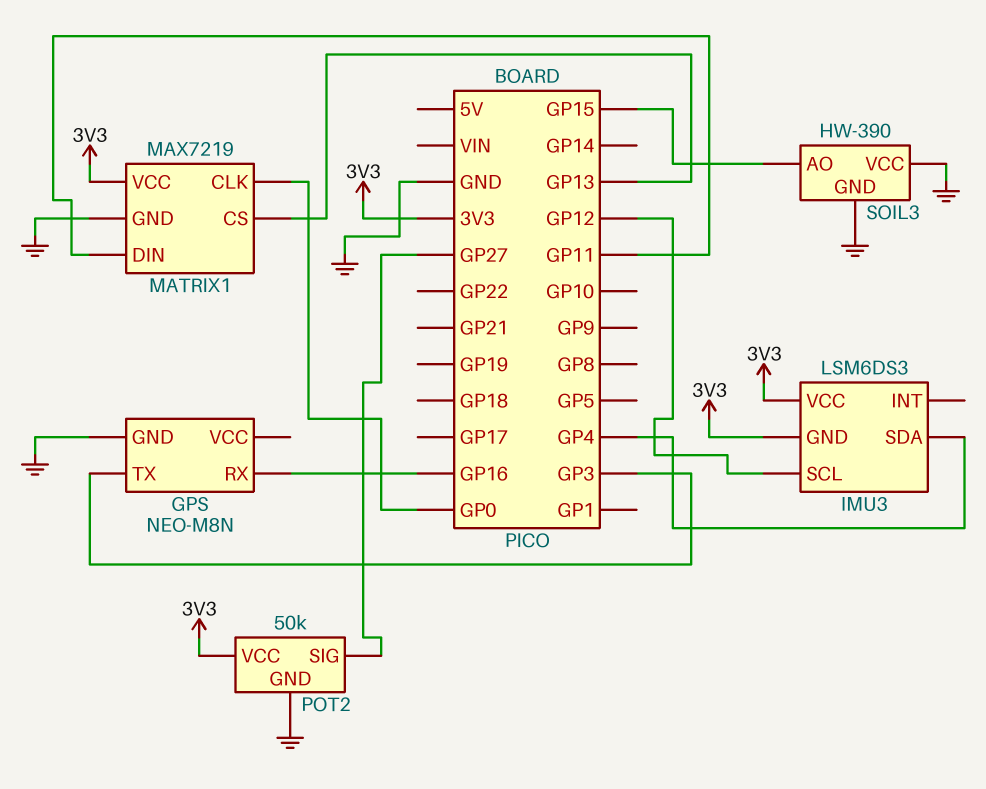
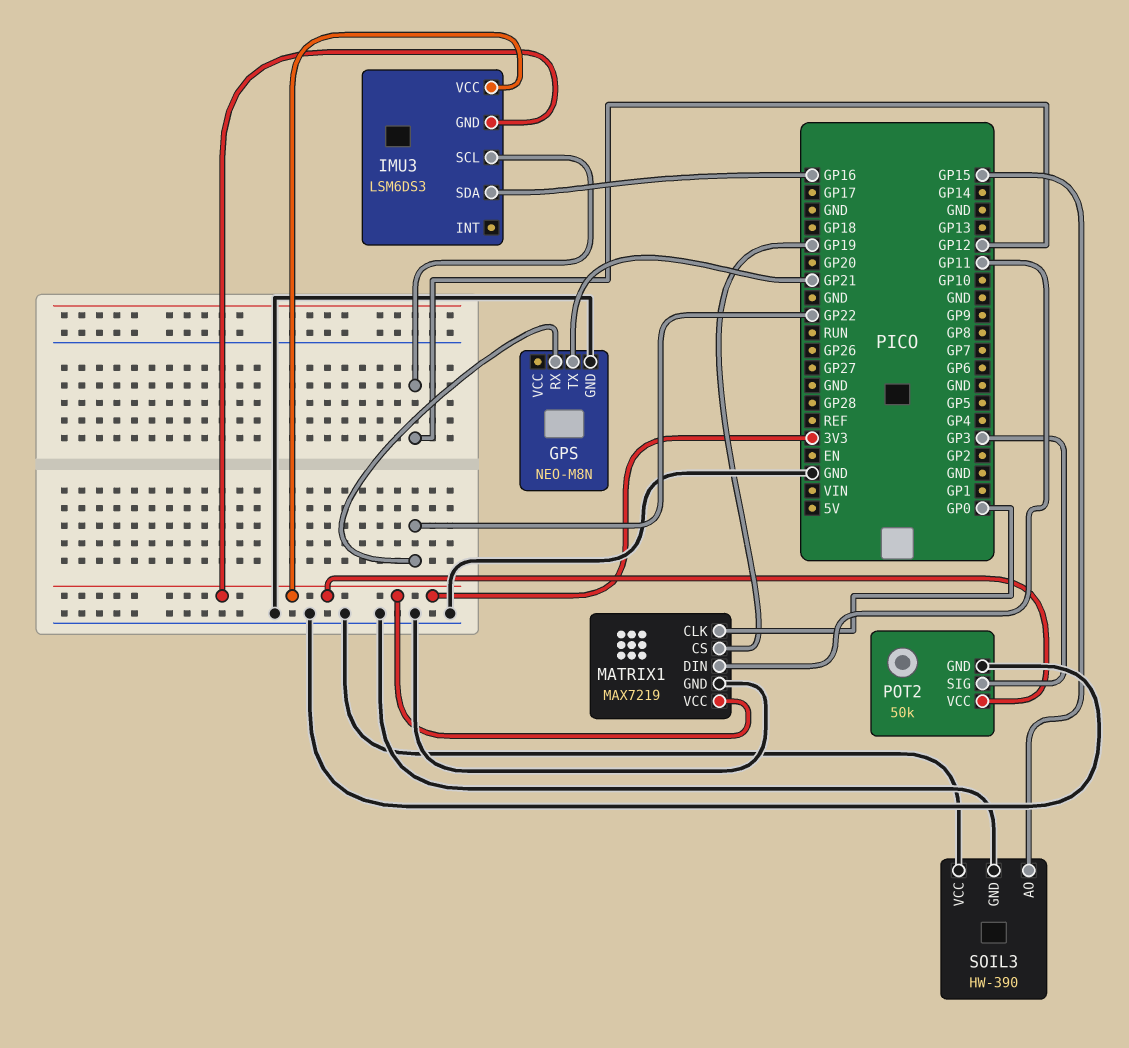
GPS pin RX: GP16 -> GP22
GPS pin TX: GP3 -> GP21
IMU3 pin SDA: GP4 -> GP16
MATRIX1 pin CS: GP13 -> GP19
POT2 pin SIG: GP27 -> GP3

